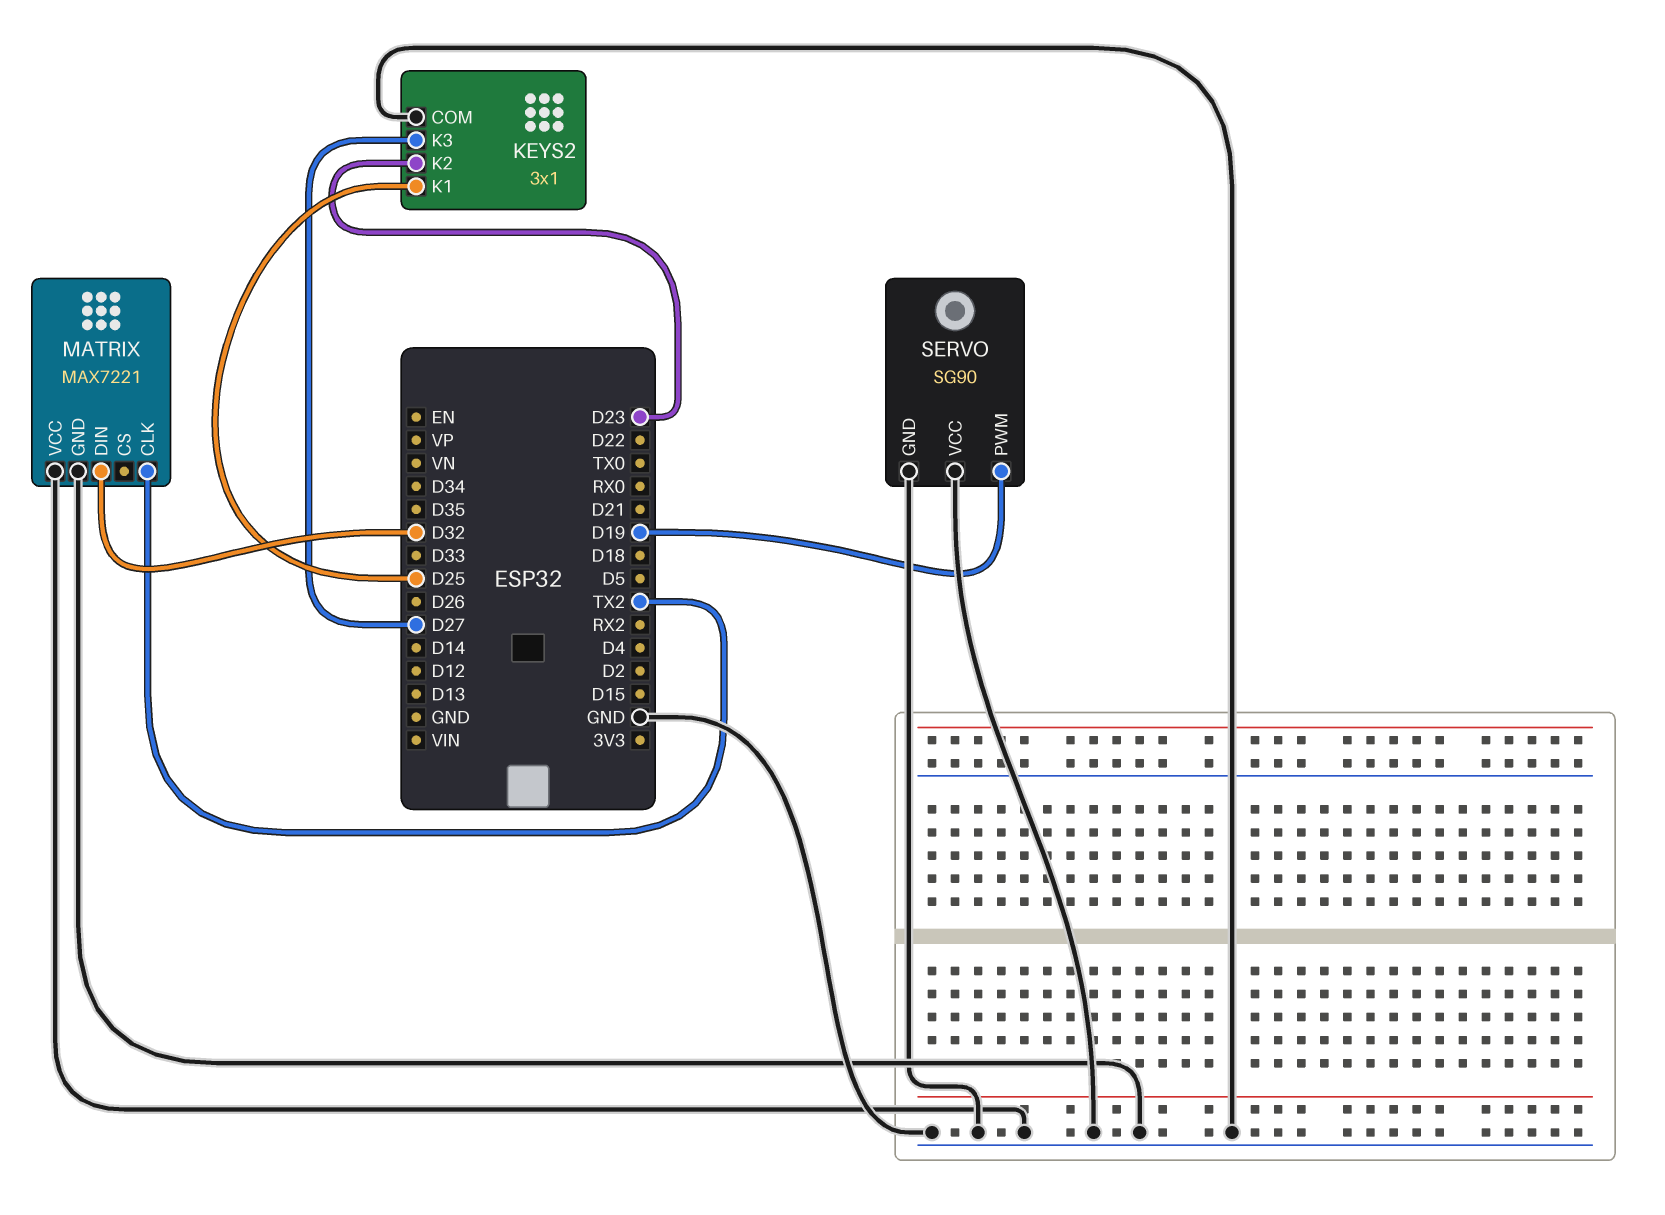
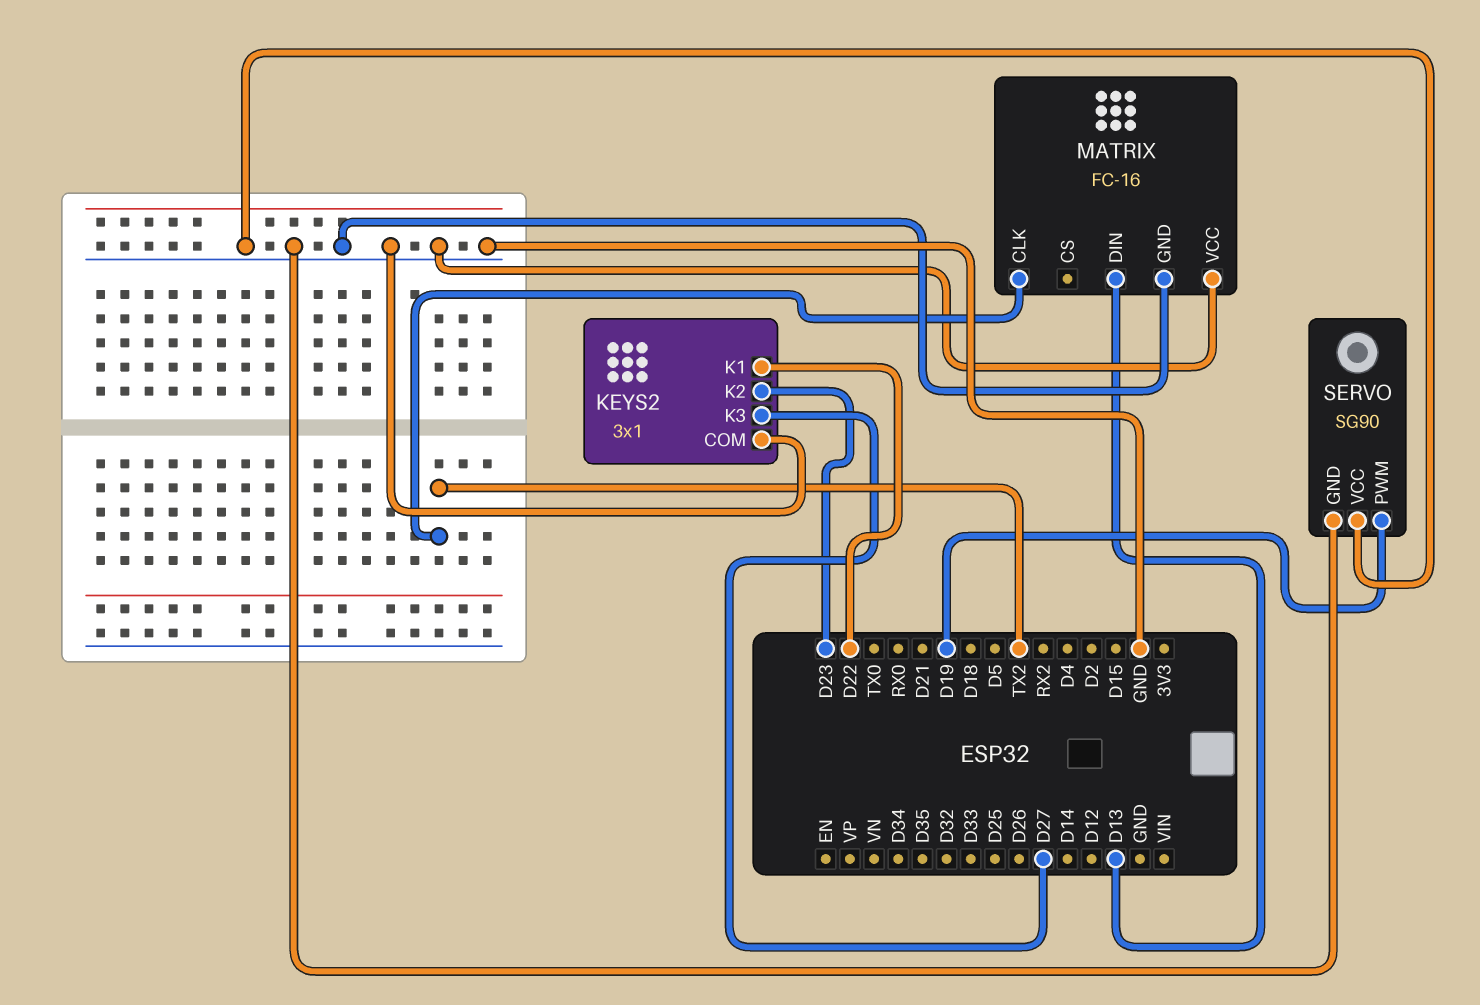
KEYS2 pin K1: D25 -> D22
MATRIX: MAX7221 -> FC-16
MATRIX pin DIN: D32 -> D13

